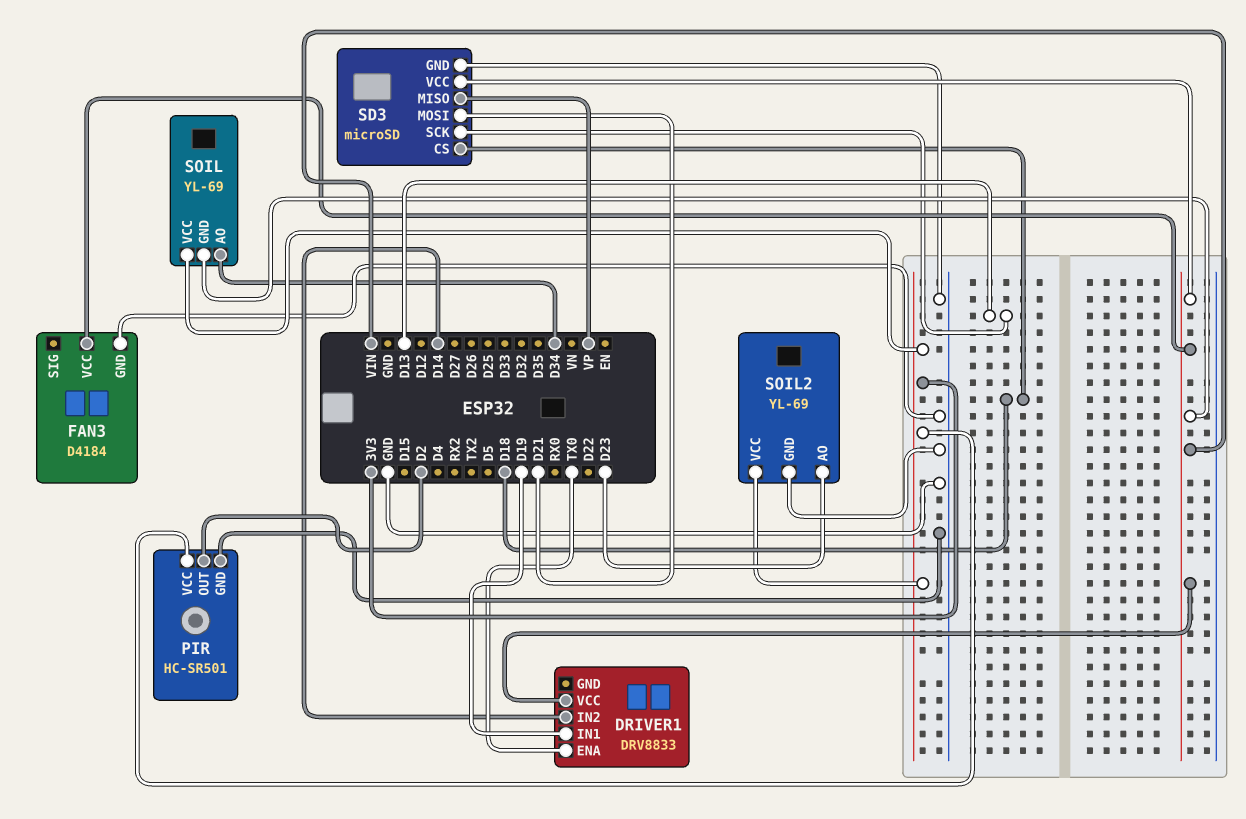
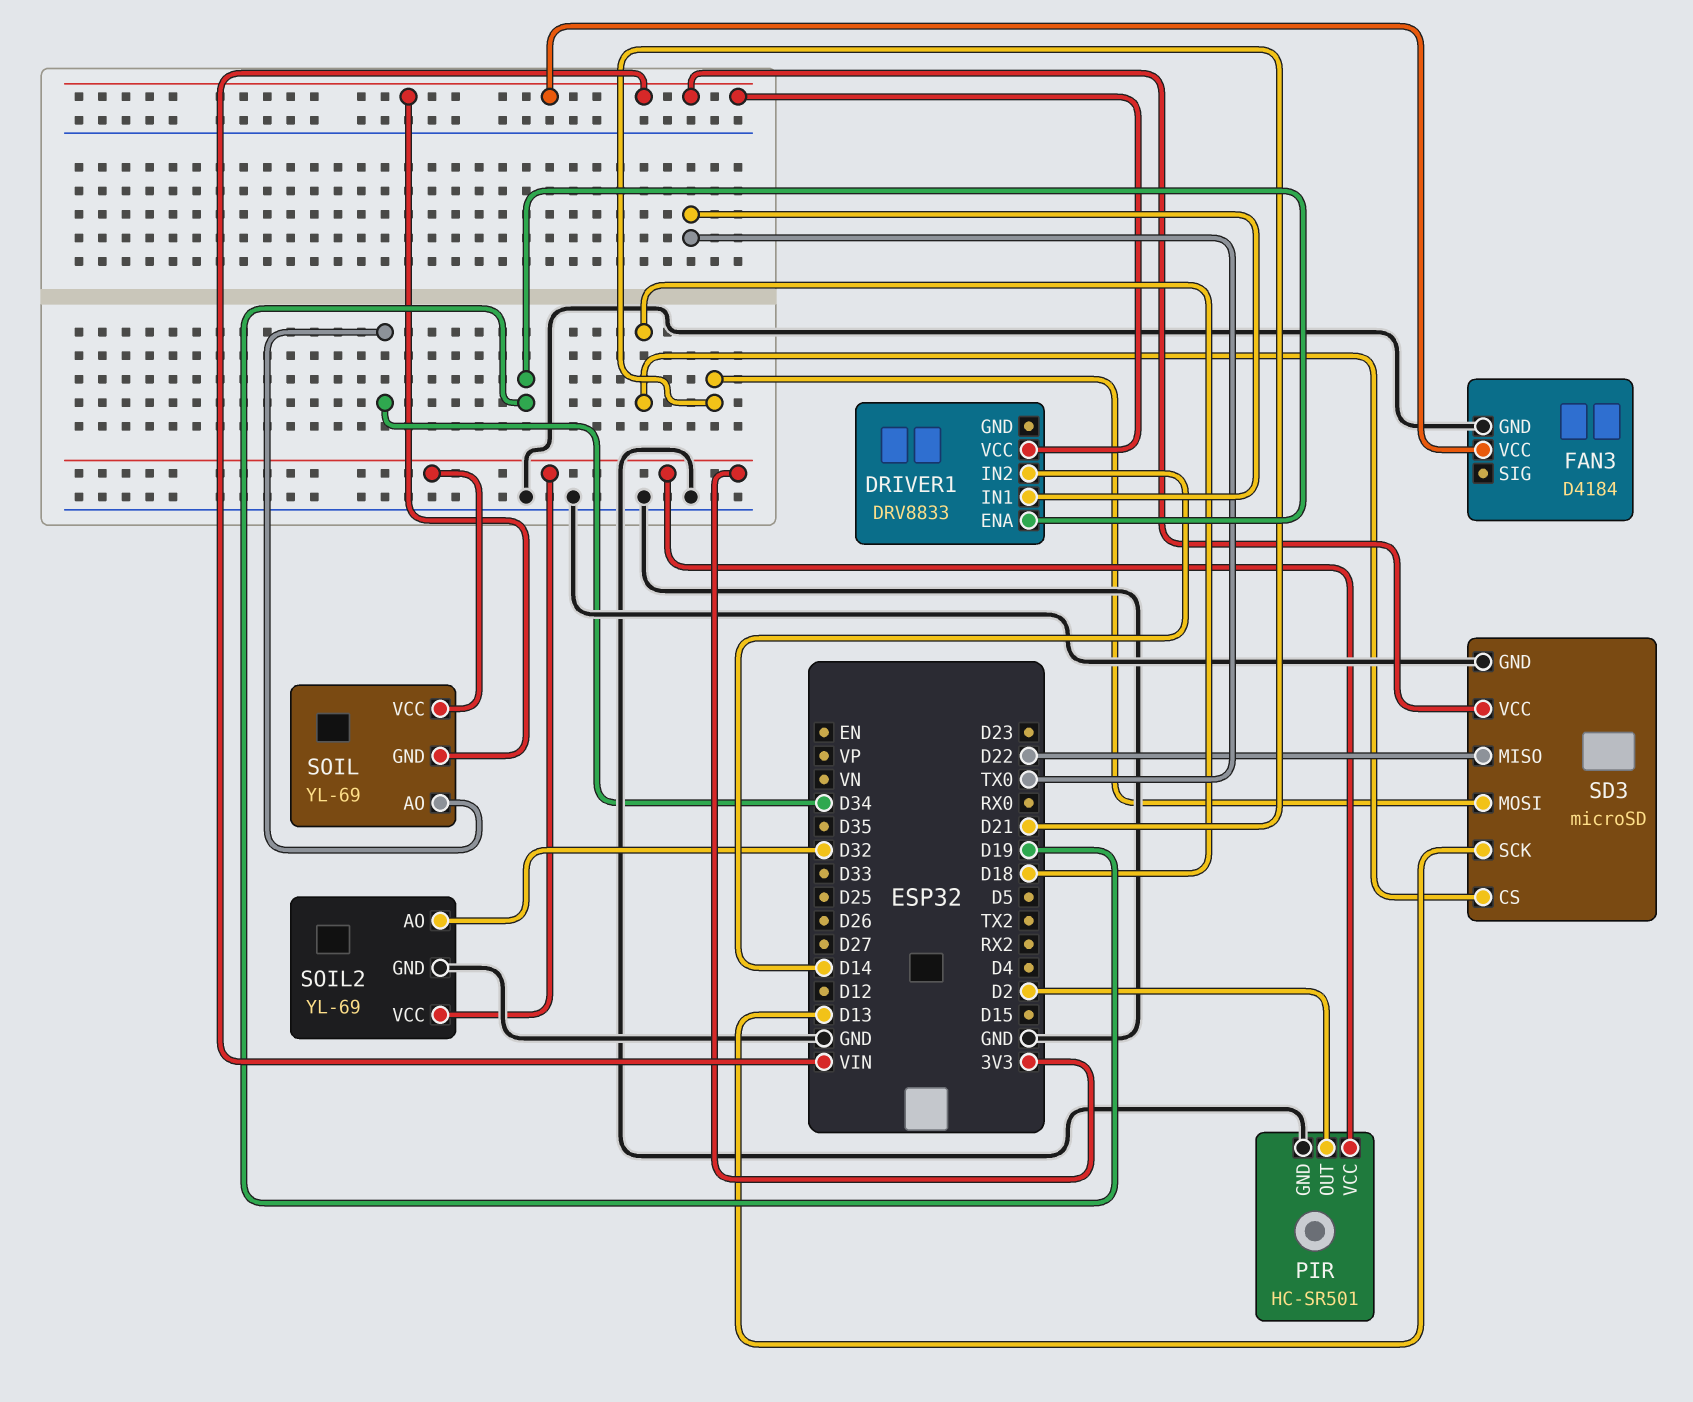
DRIVER1 pin ENA: TX0 -> D19
DRIVER1 pin IN1: D19 -> TX0
SD3 pin MISO: VP -> D22
SOIL2 pin AO: D23 -> D32

